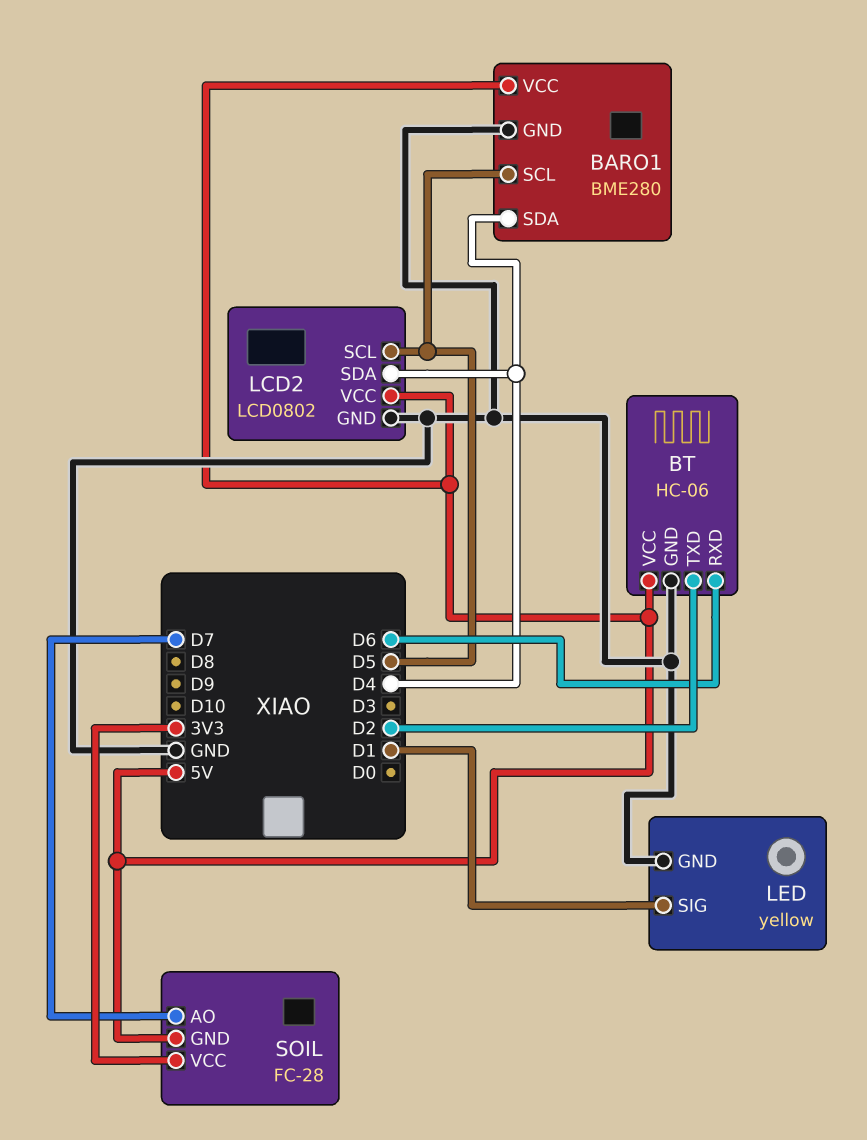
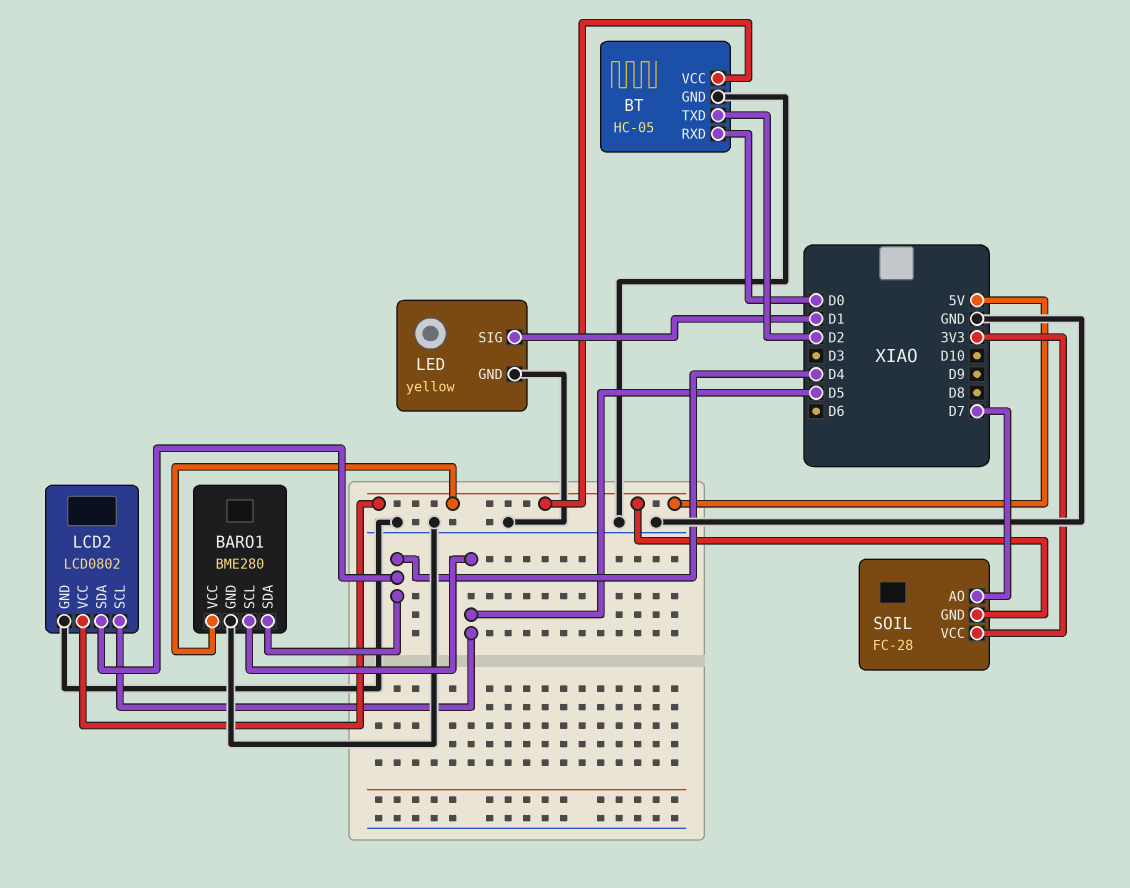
BT: HC-06 -> HC-05
BT pin RXD: D6 -> D0

